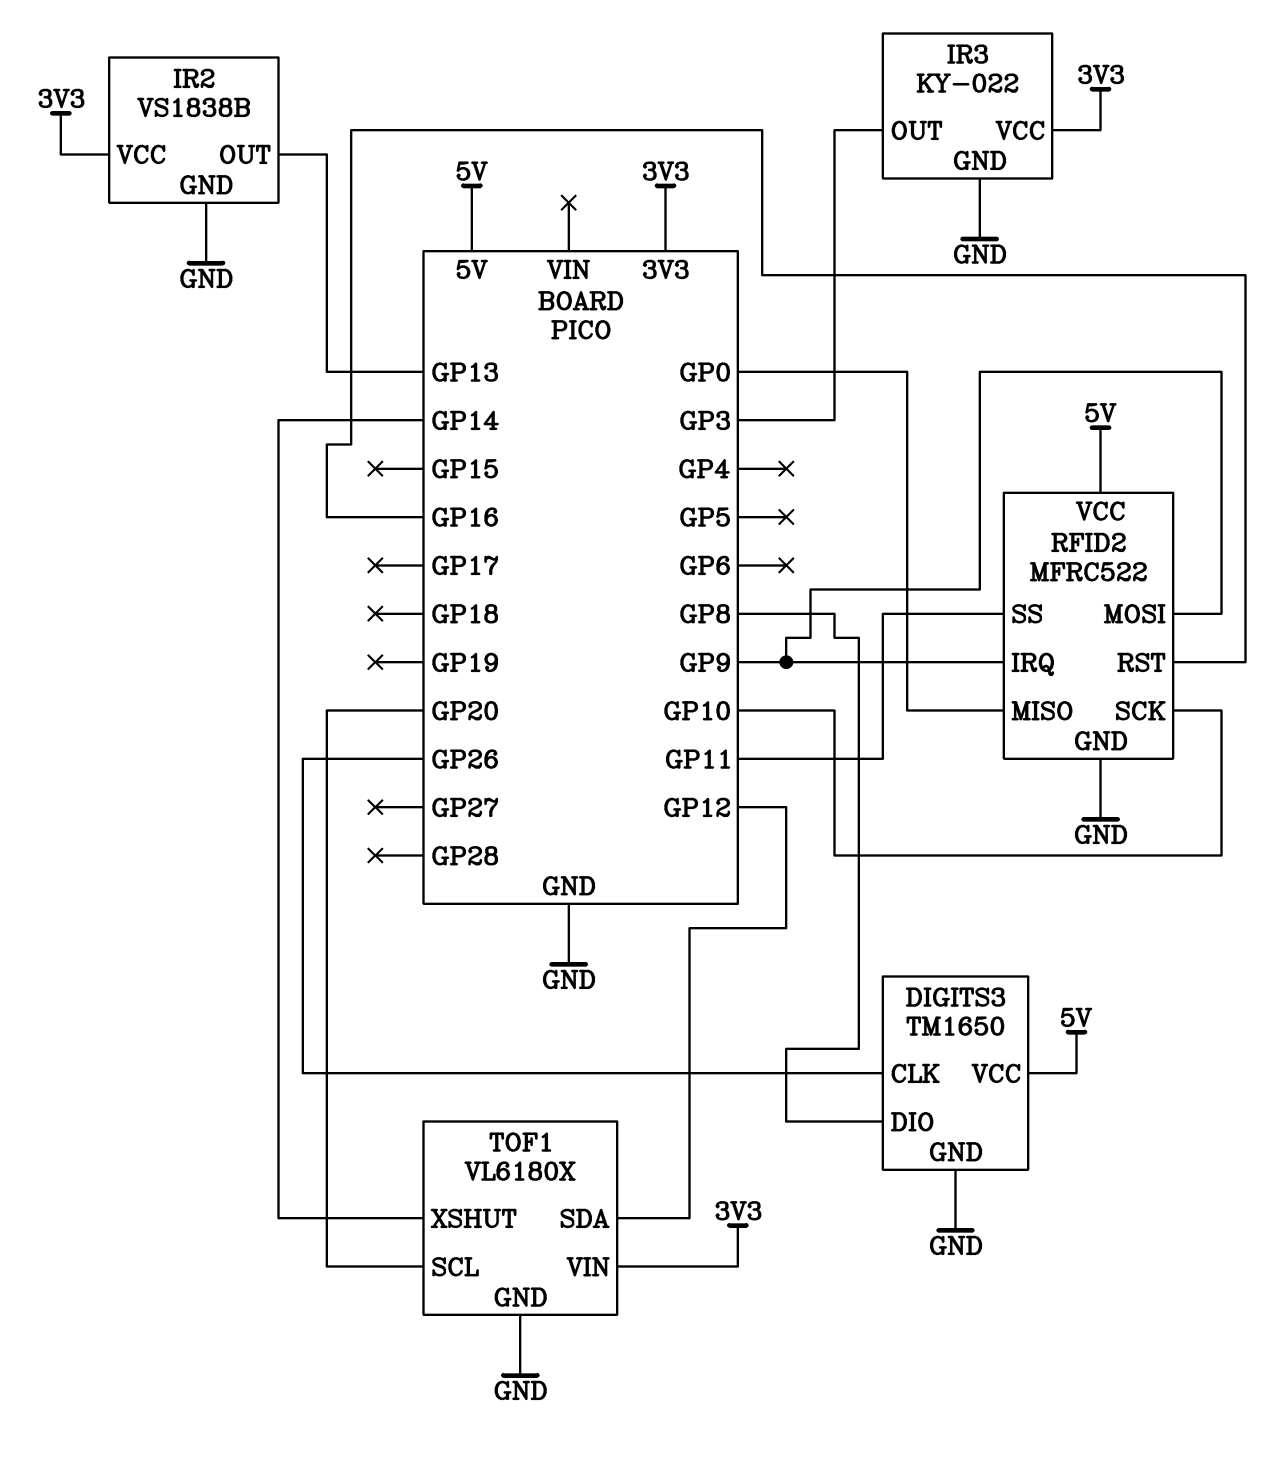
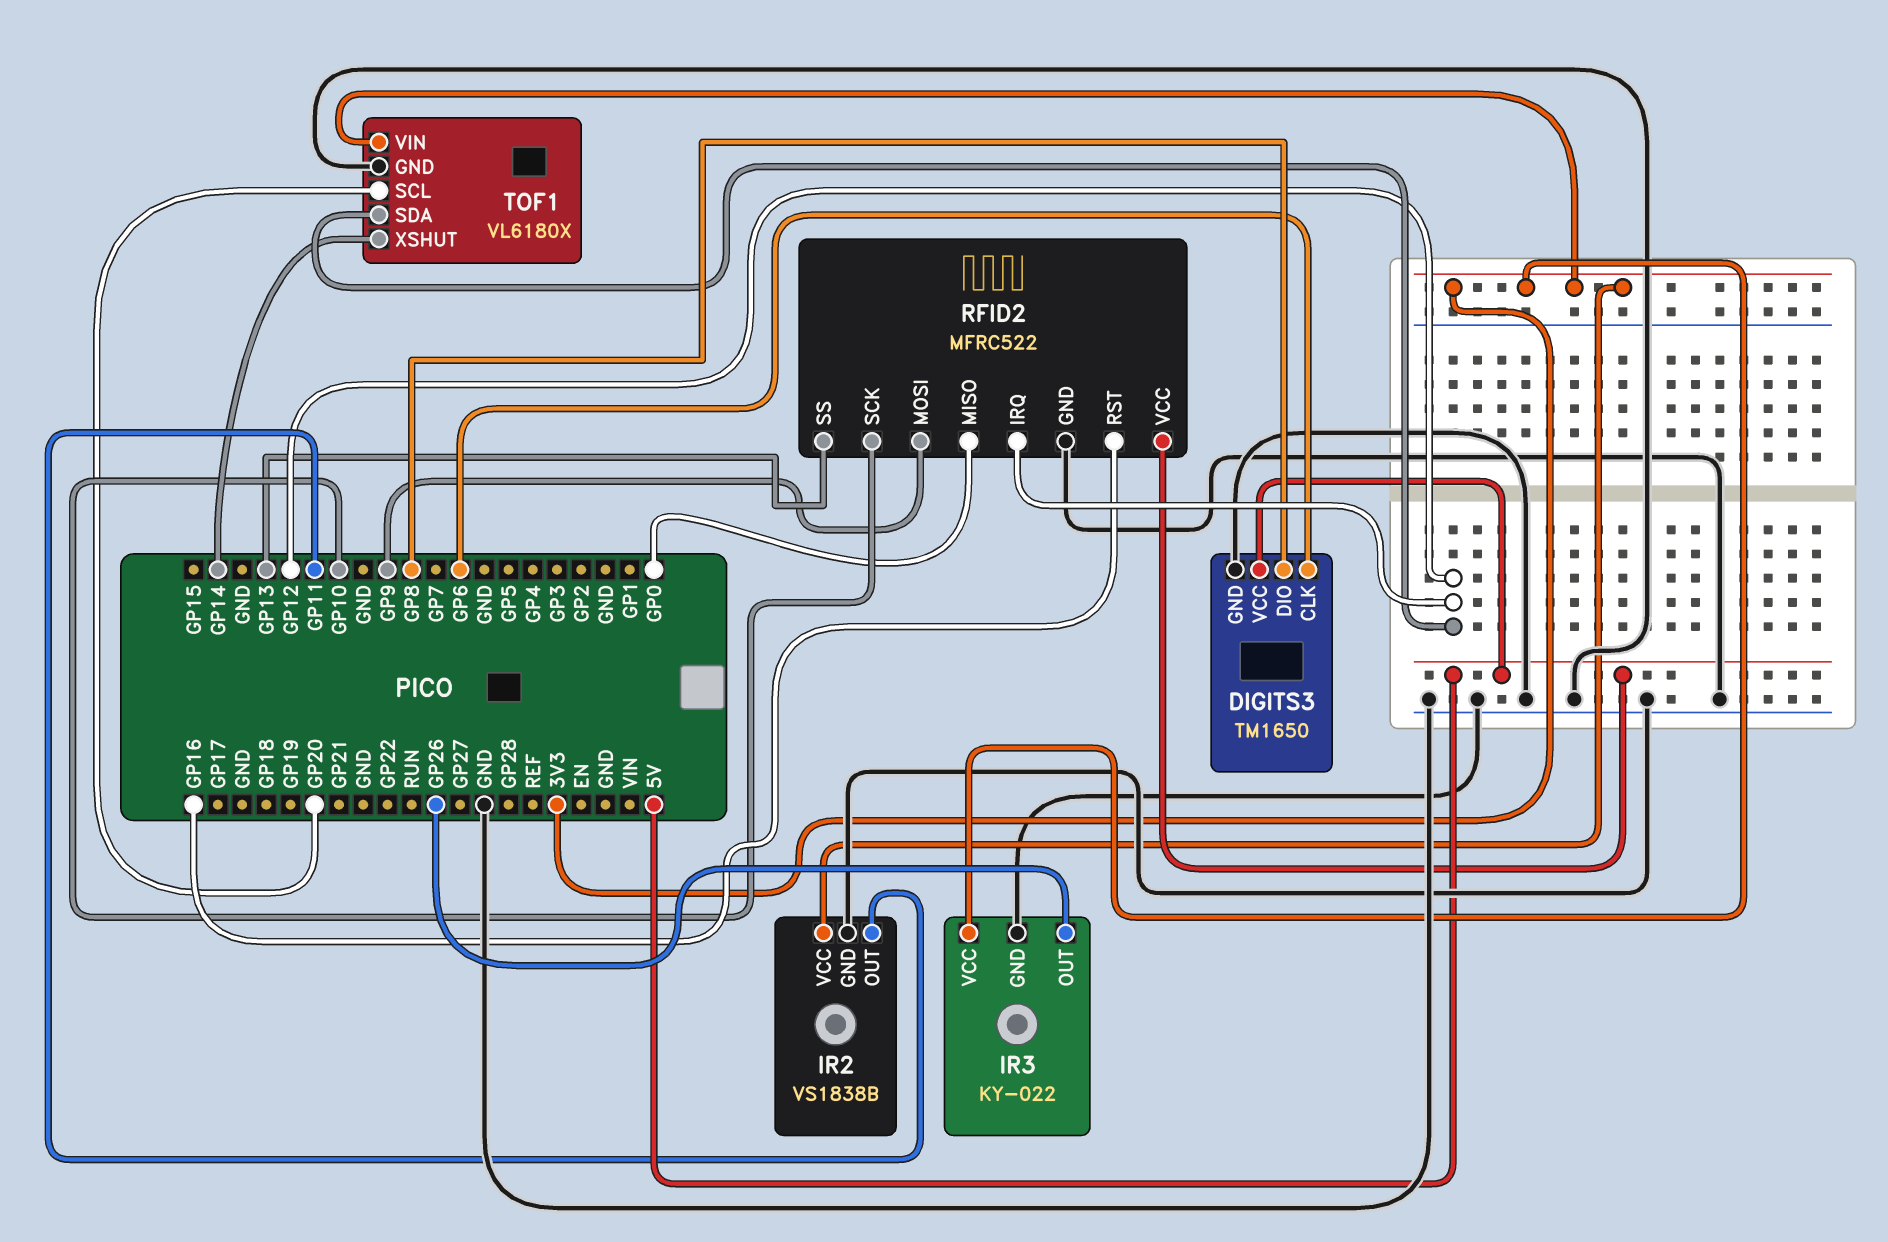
DIGITS3 pin CLK: GP26 -> GP6
IR2 pin OUT: GP13 -> GP11
IR3 pin OUT: GP3 -> GP26
RFID2 pin IRQ: GP9 -> GP12
RFID2 pin SS: GP11 -> GP13

